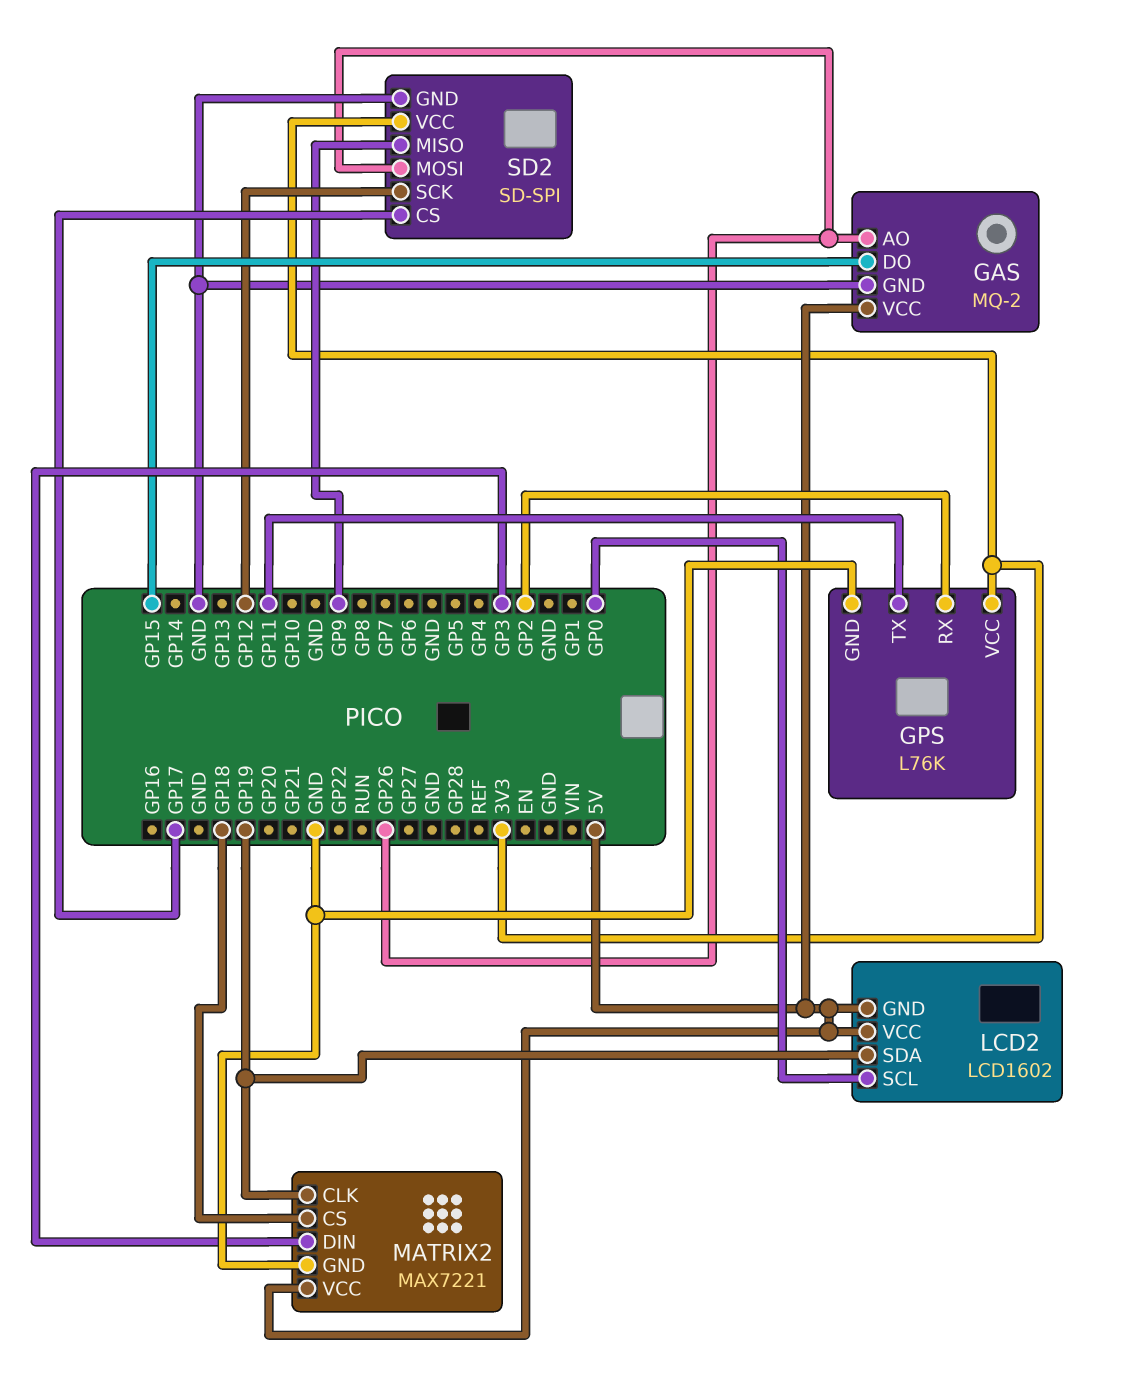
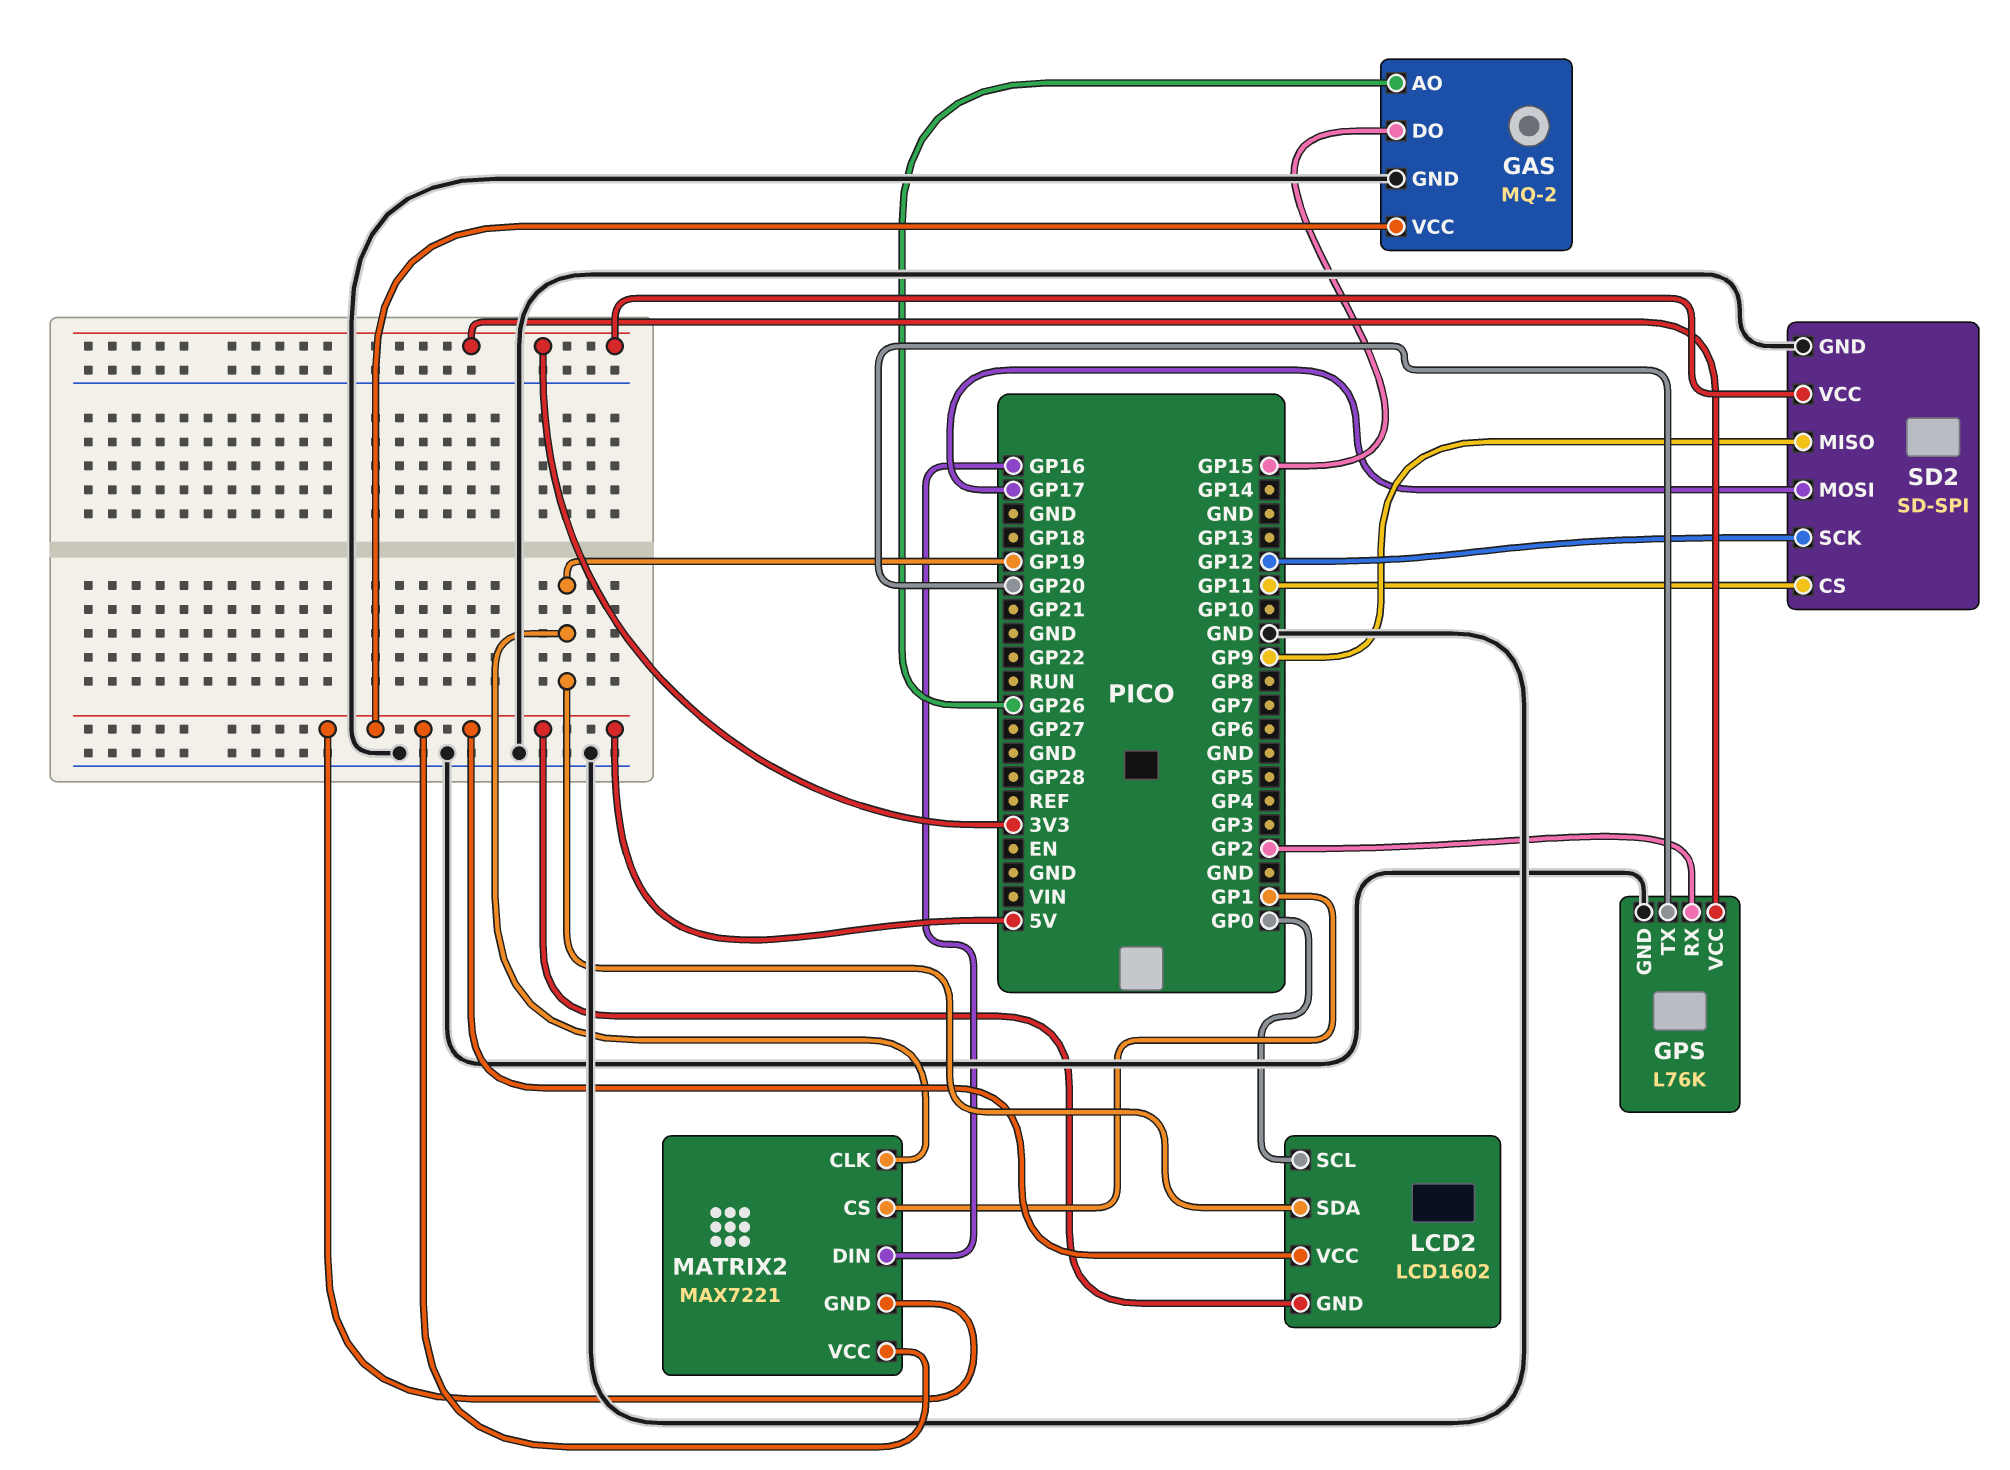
GPS pin TX: GP11 -> GP20
MATRIX2 pin CS: GP18 -> GP1
MATRIX2 pin DIN: GP3 -> GP16
MATRIX2 pin GND: GND -> 5V
SD2 pin CS: GP17 -> GP11
SD2 pin MOSI: GP26 -> GP17

